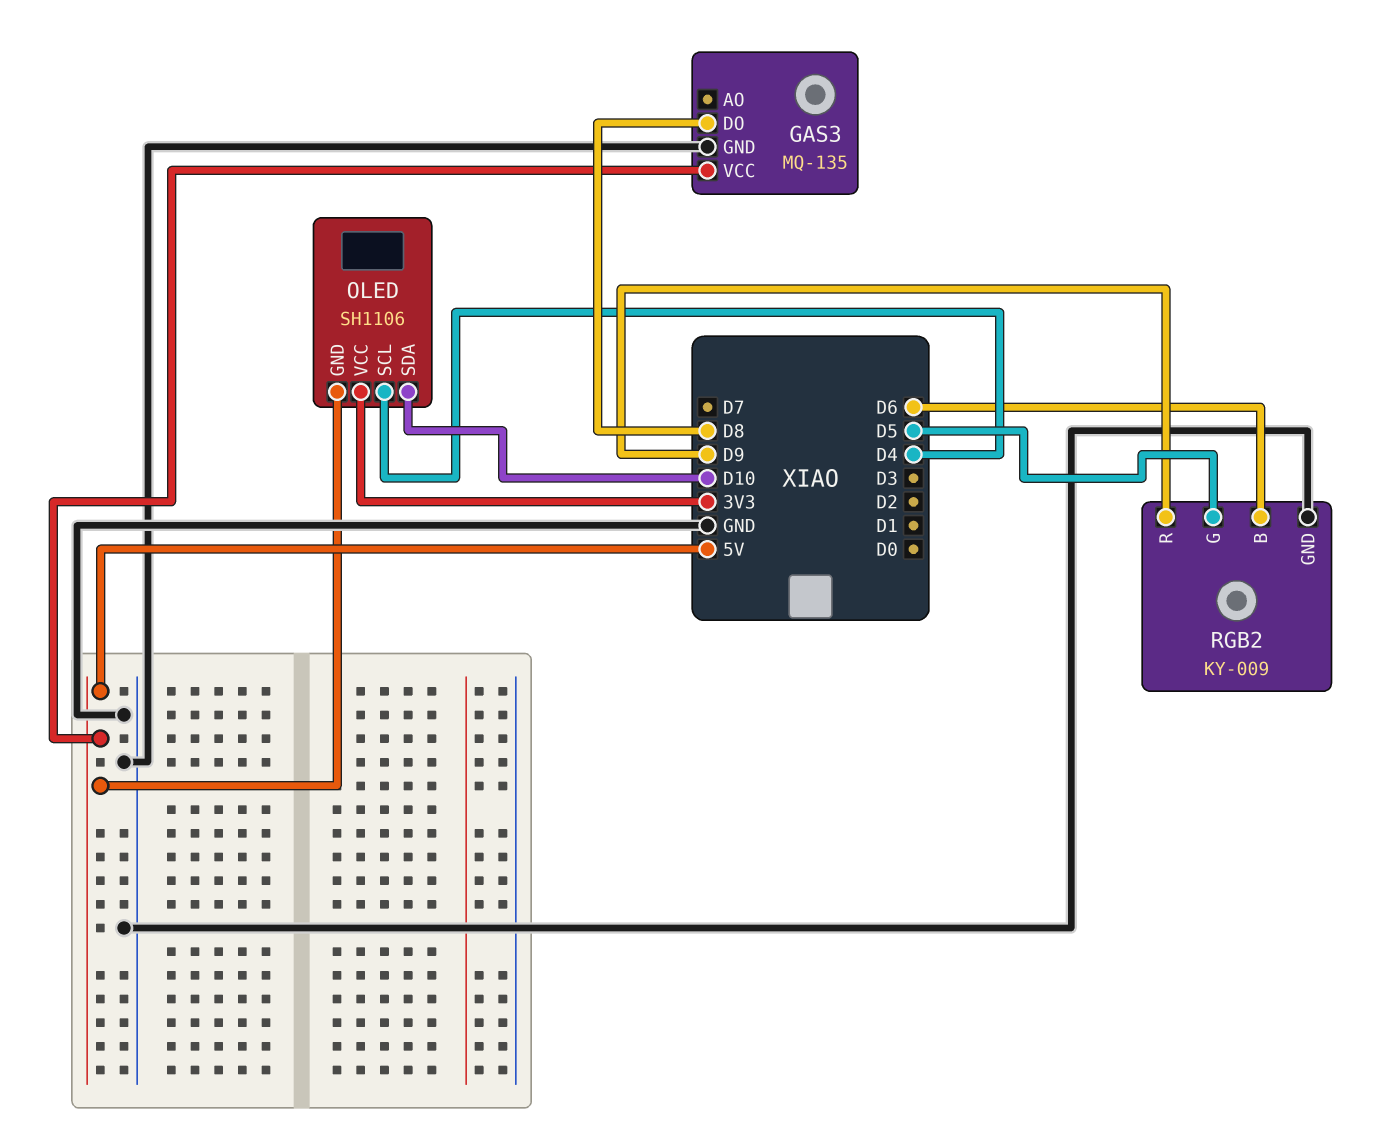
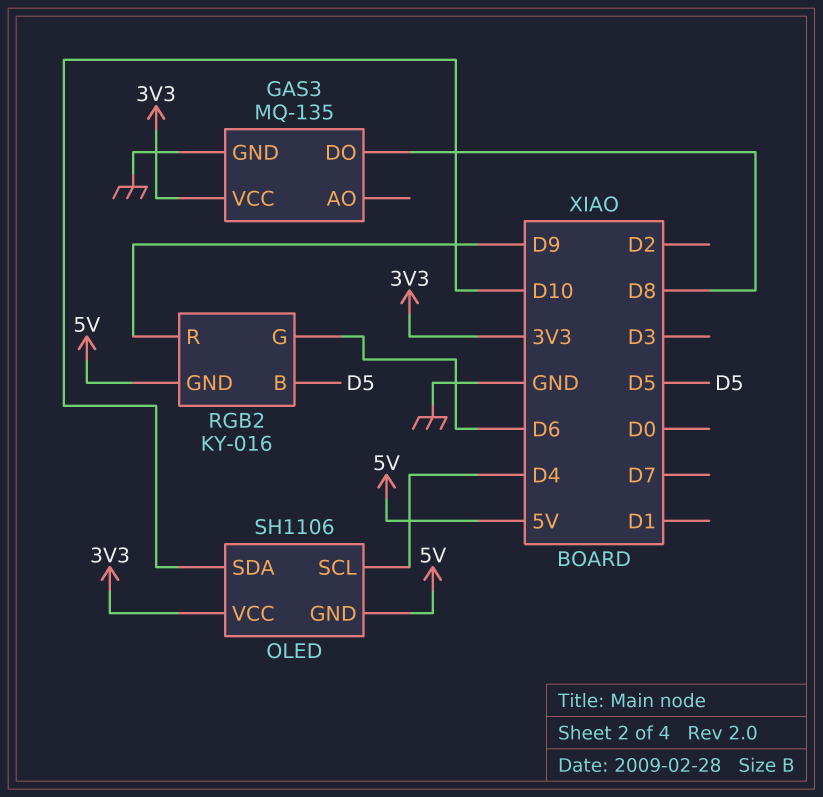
GAS3 pin VCC: 5V -> 3V3
RGB2: KY-009 -> KY-016
RGB2 pin B: D6 -> D5
RGB2 pin G: D5 -> D6
RGB2 pin GND: GND -> 5V

